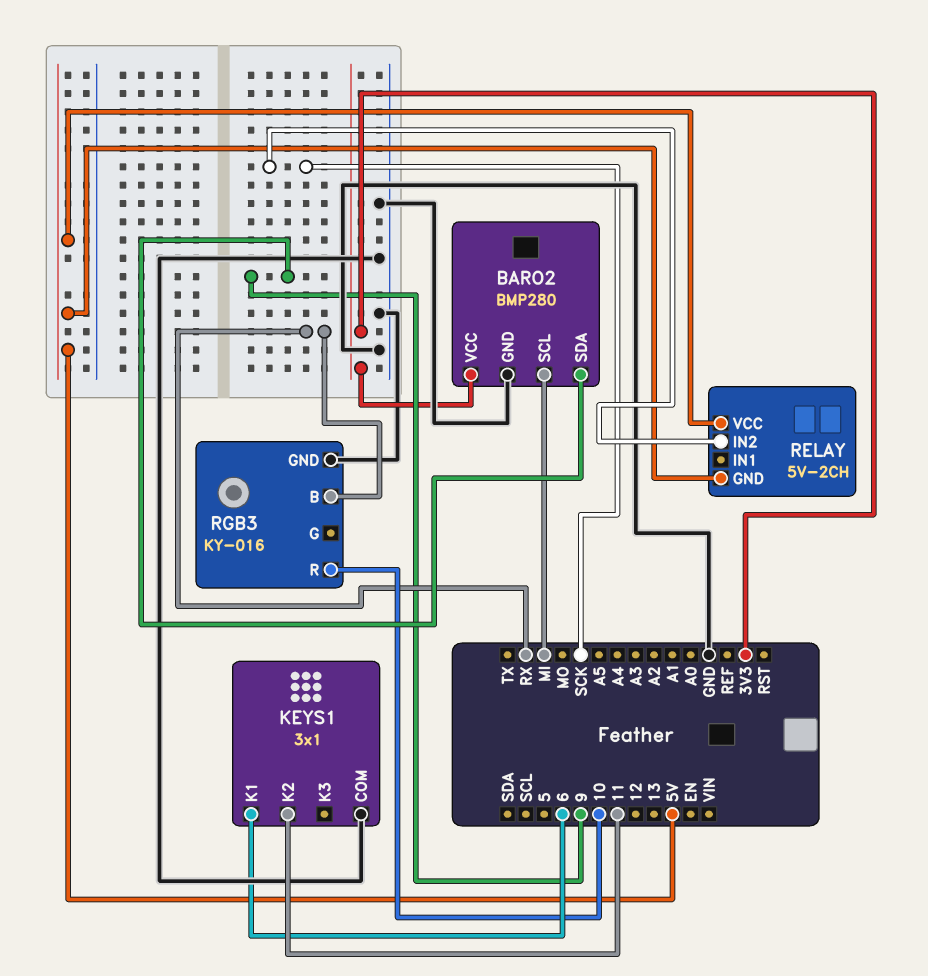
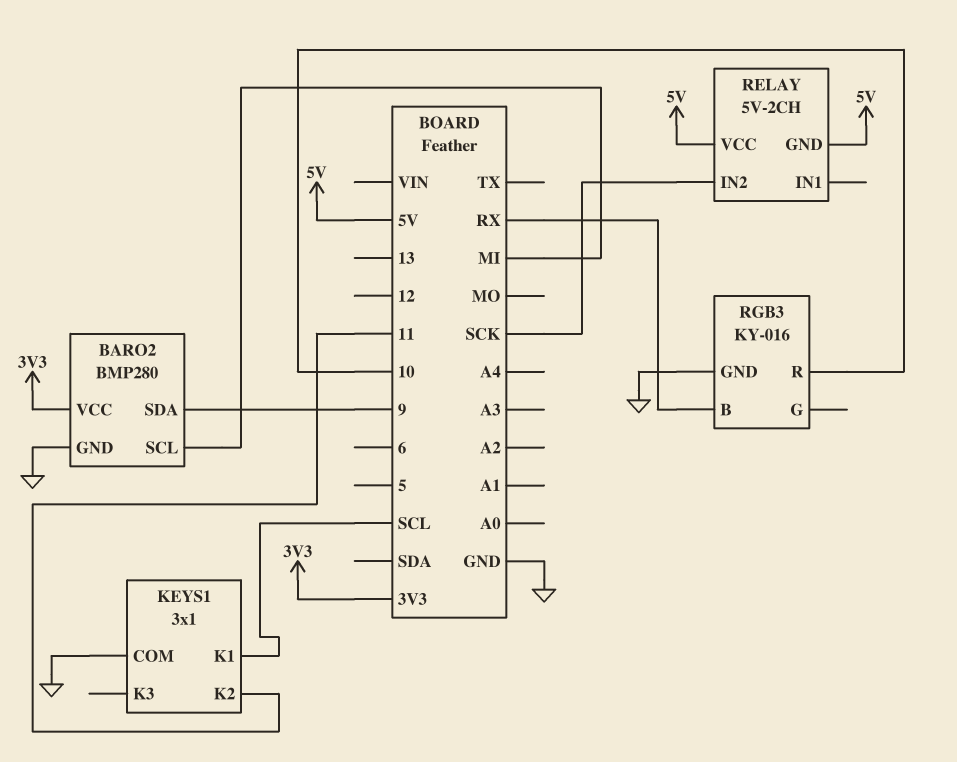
KEYS1 pin K1: 6 -> SCL

